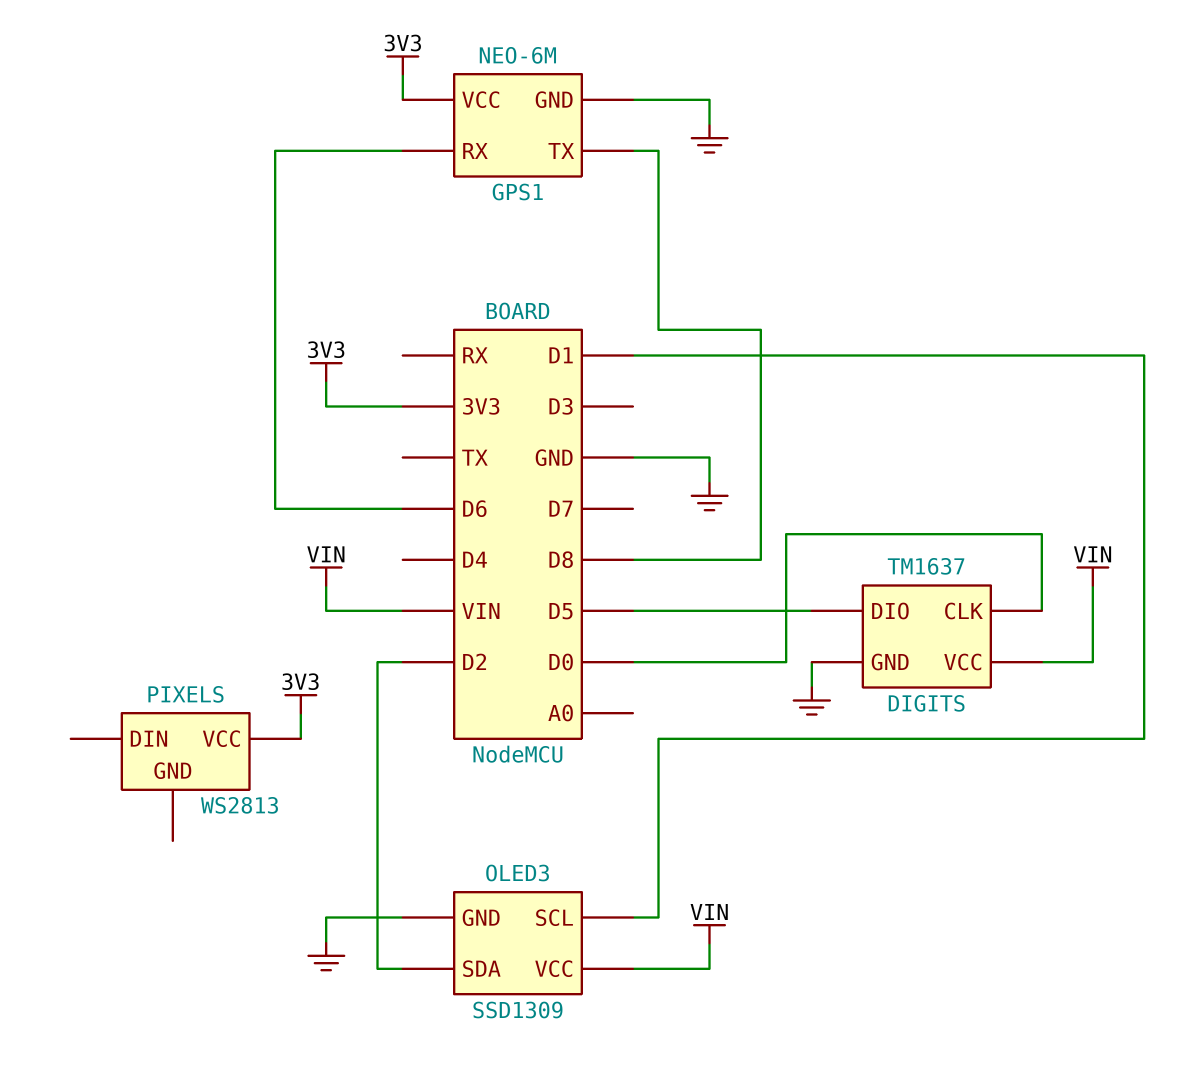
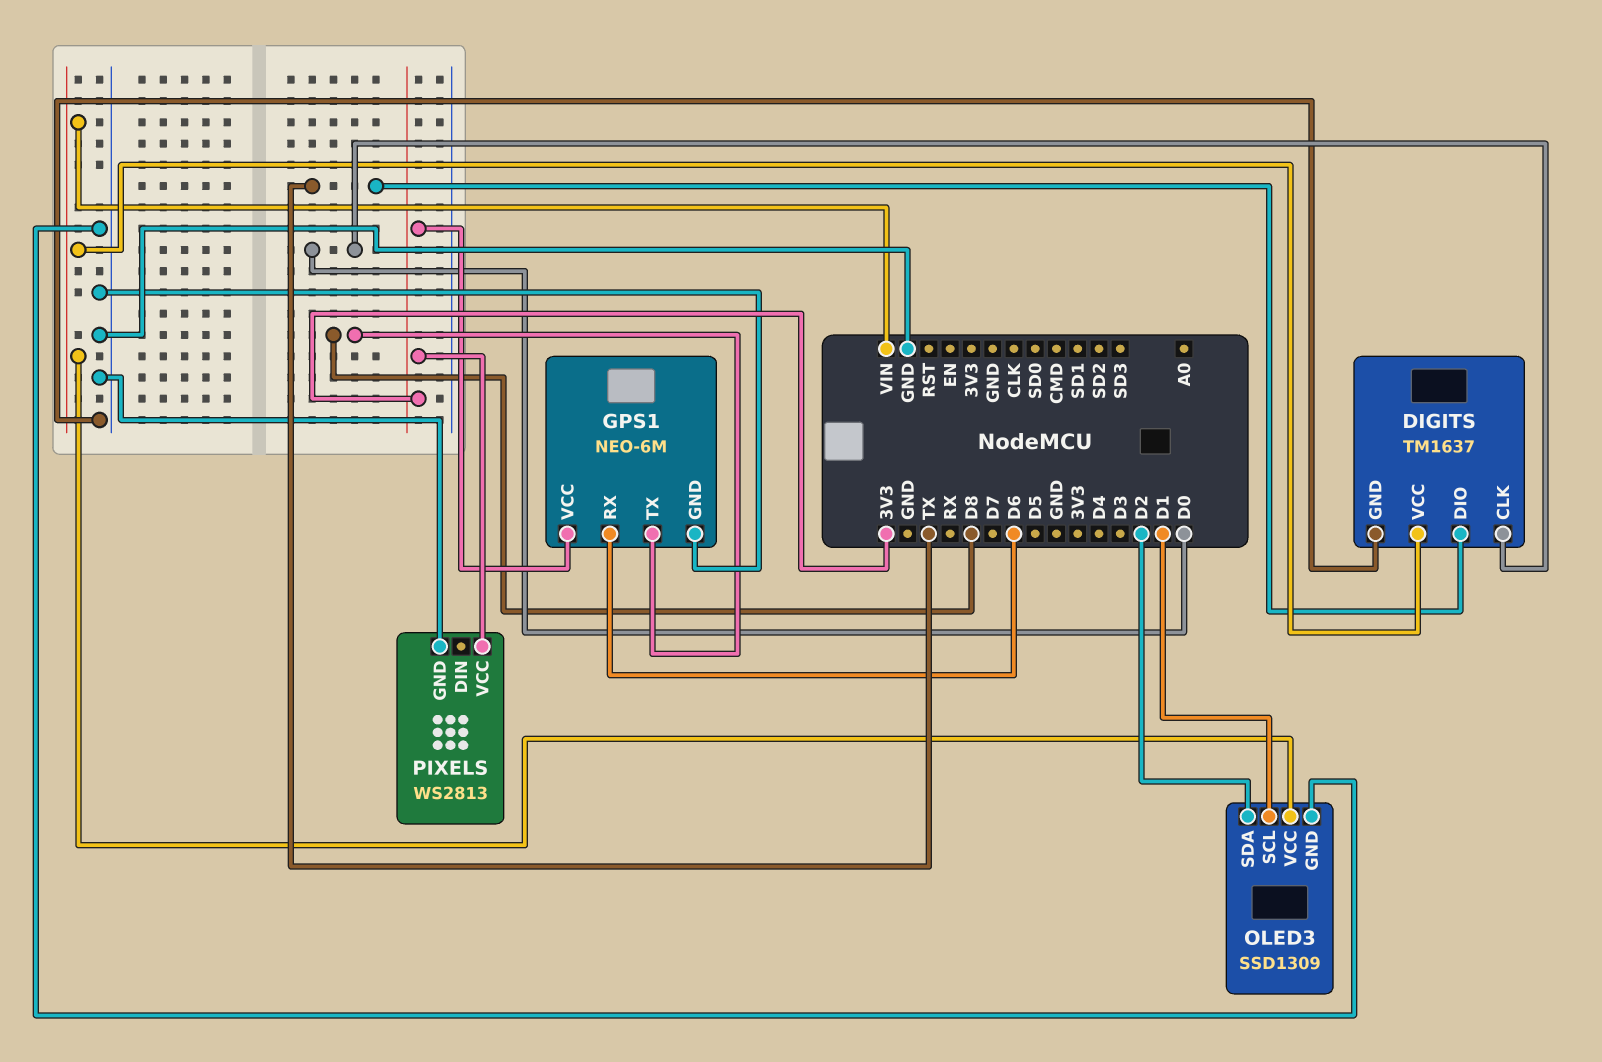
DIGITS pin DIO: D5 -> TX
PIXELS pin GND: none -> GND

